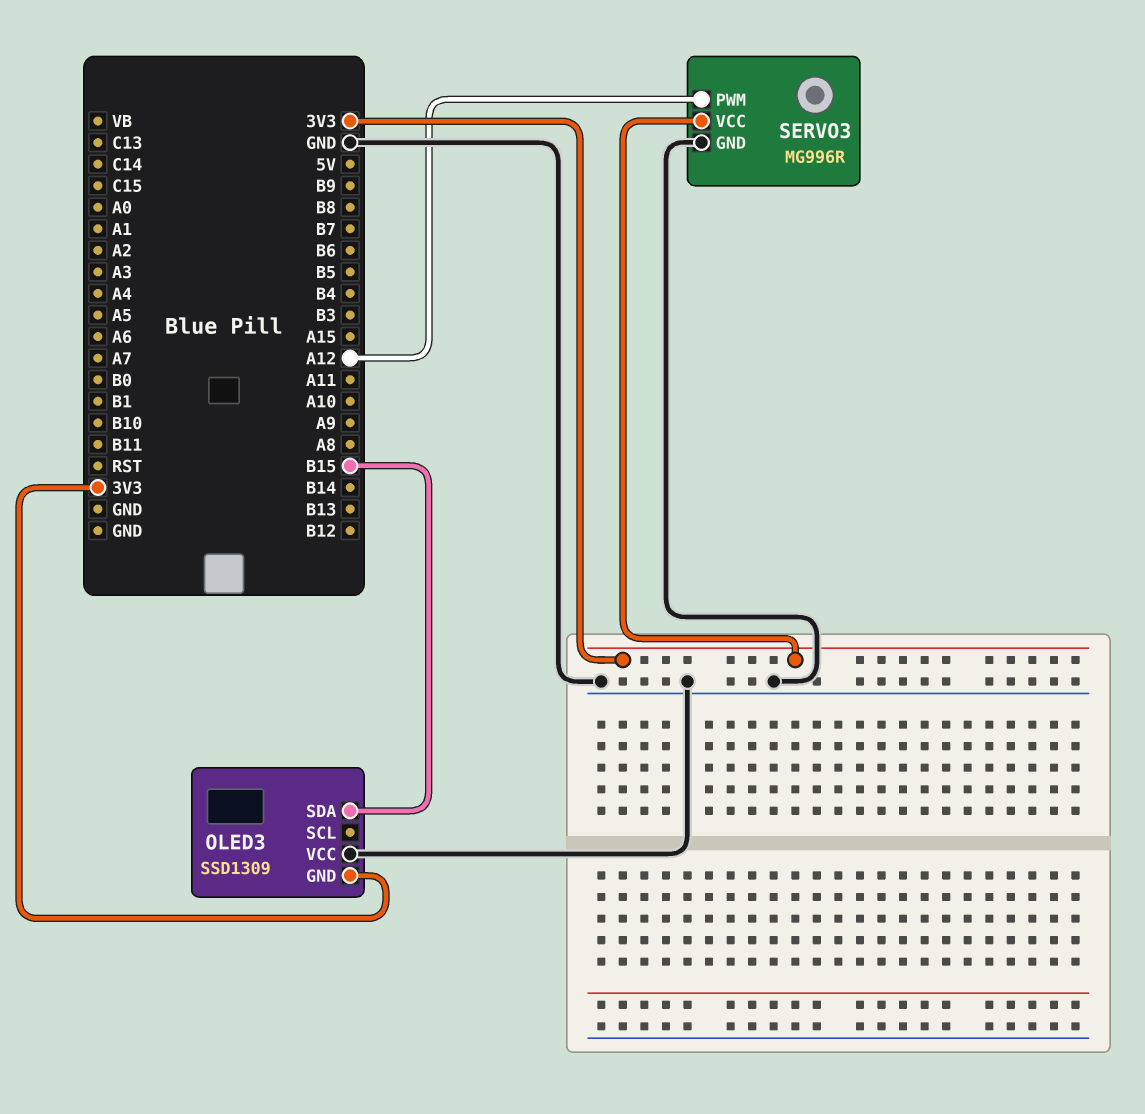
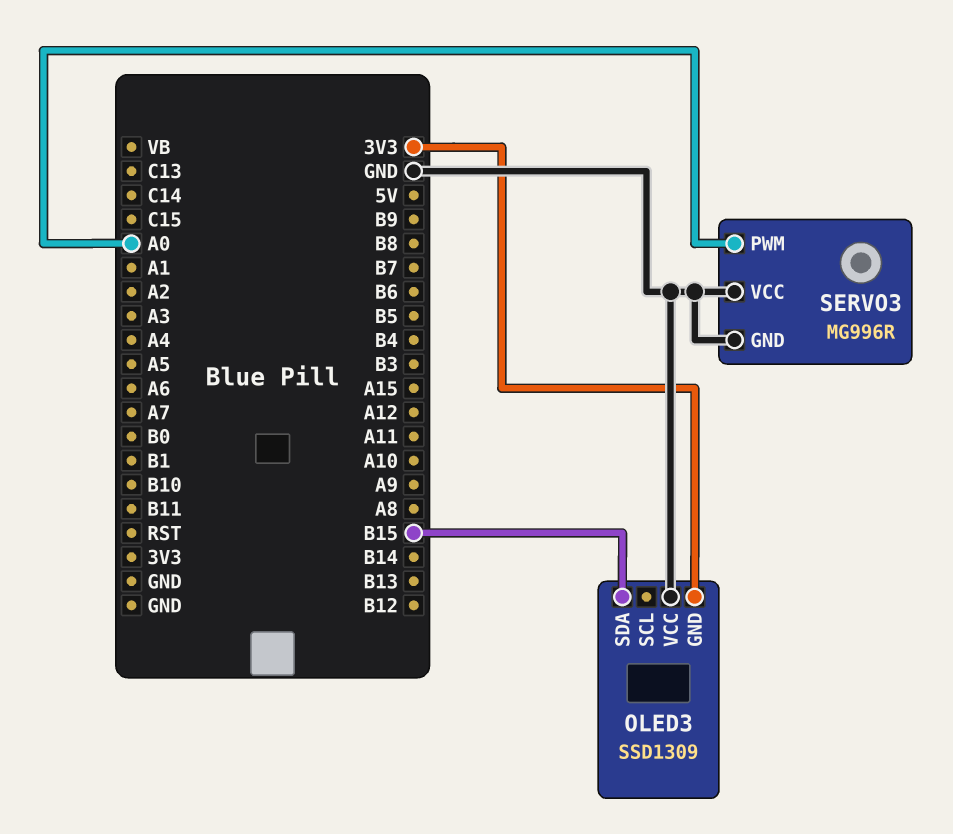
SERVO3 pin PWM: A12 -> A0
SERVO3 pin VCC: 3V3 -> GND

